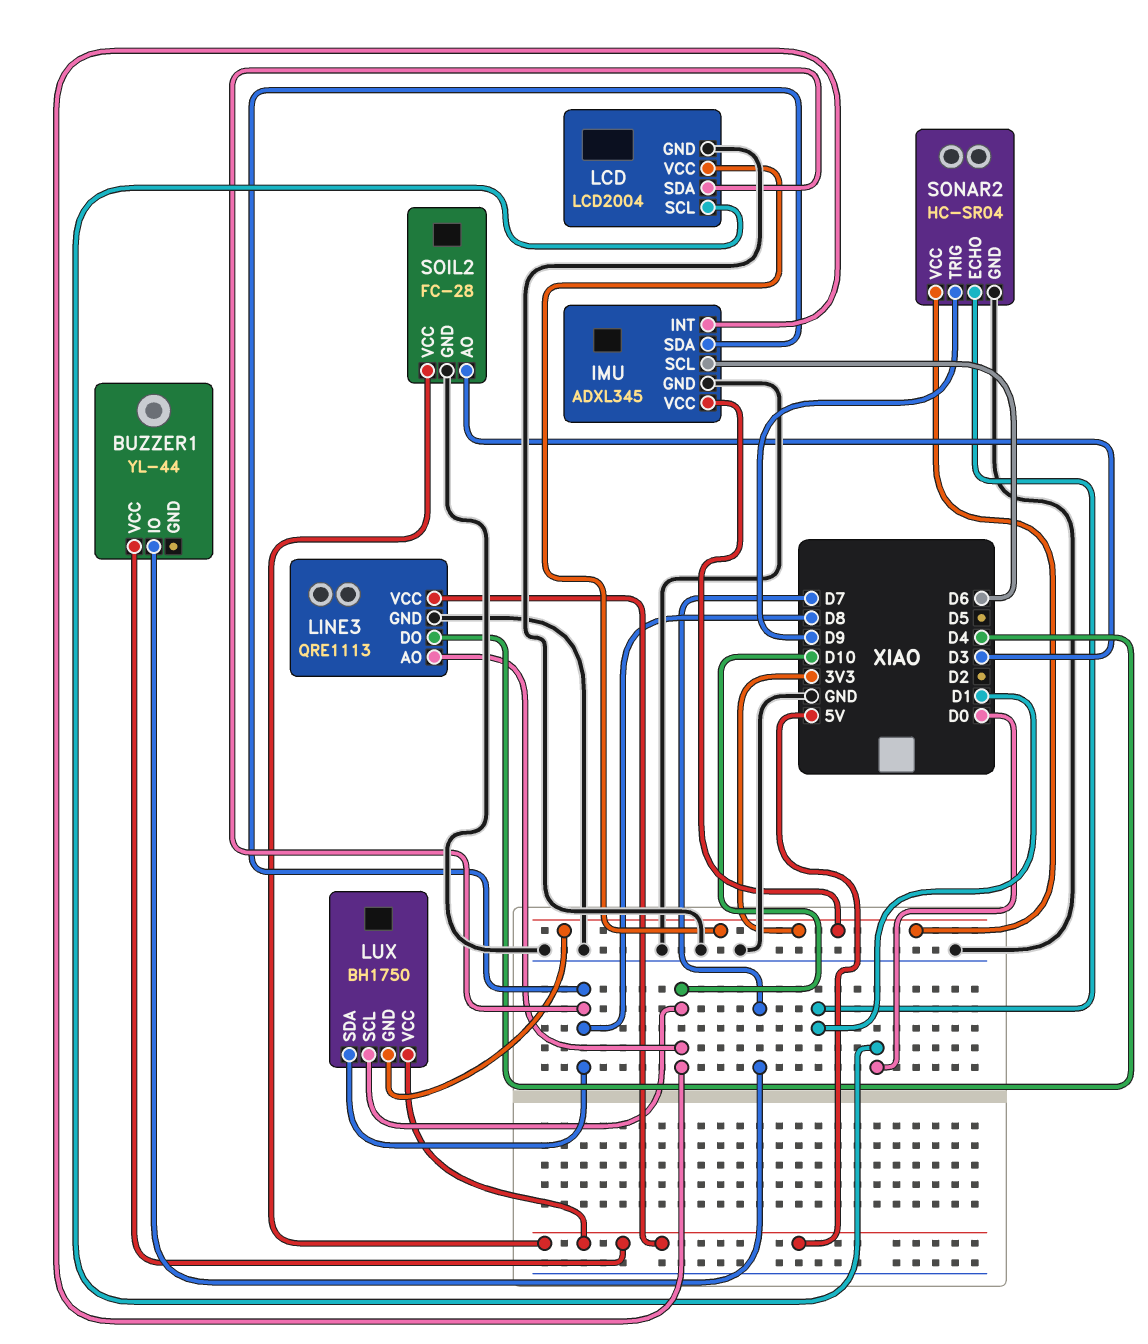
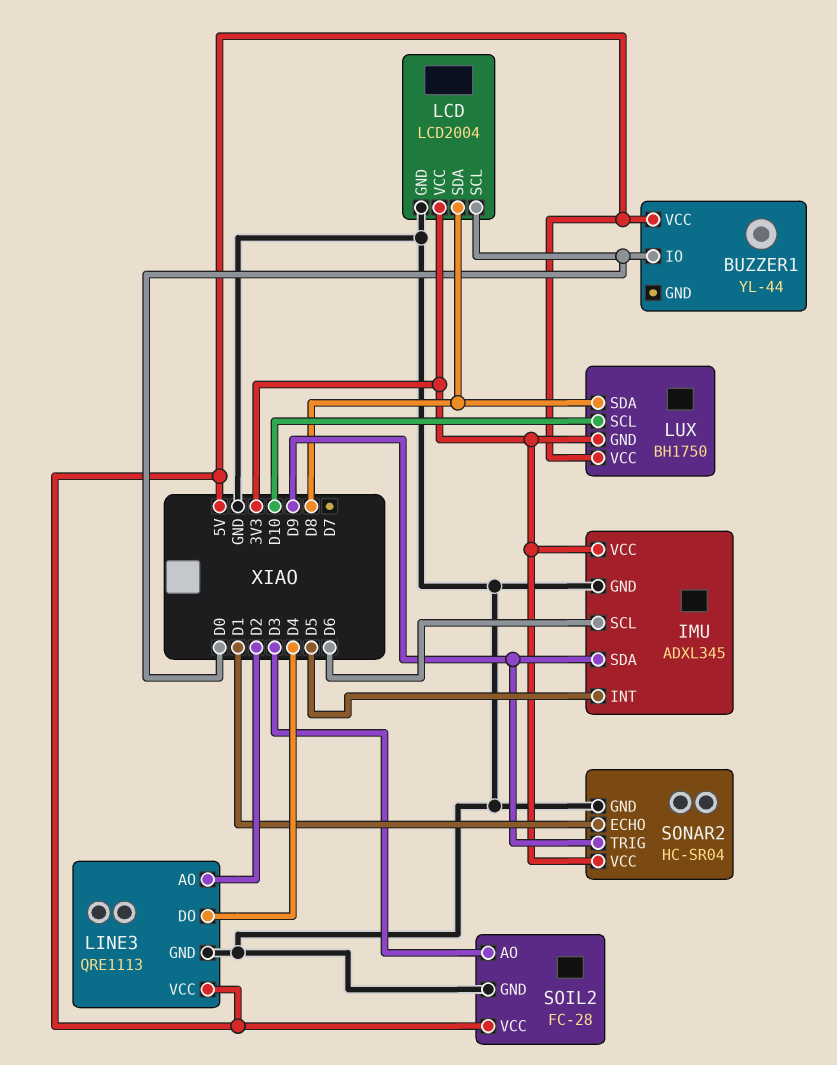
BUZZER1 pin IO: D7 -> D0
IMU pin INT: D10 -> D5
IMU pin SDA: D8 -> D9
LINE3 pin AO: D10 -> D2

